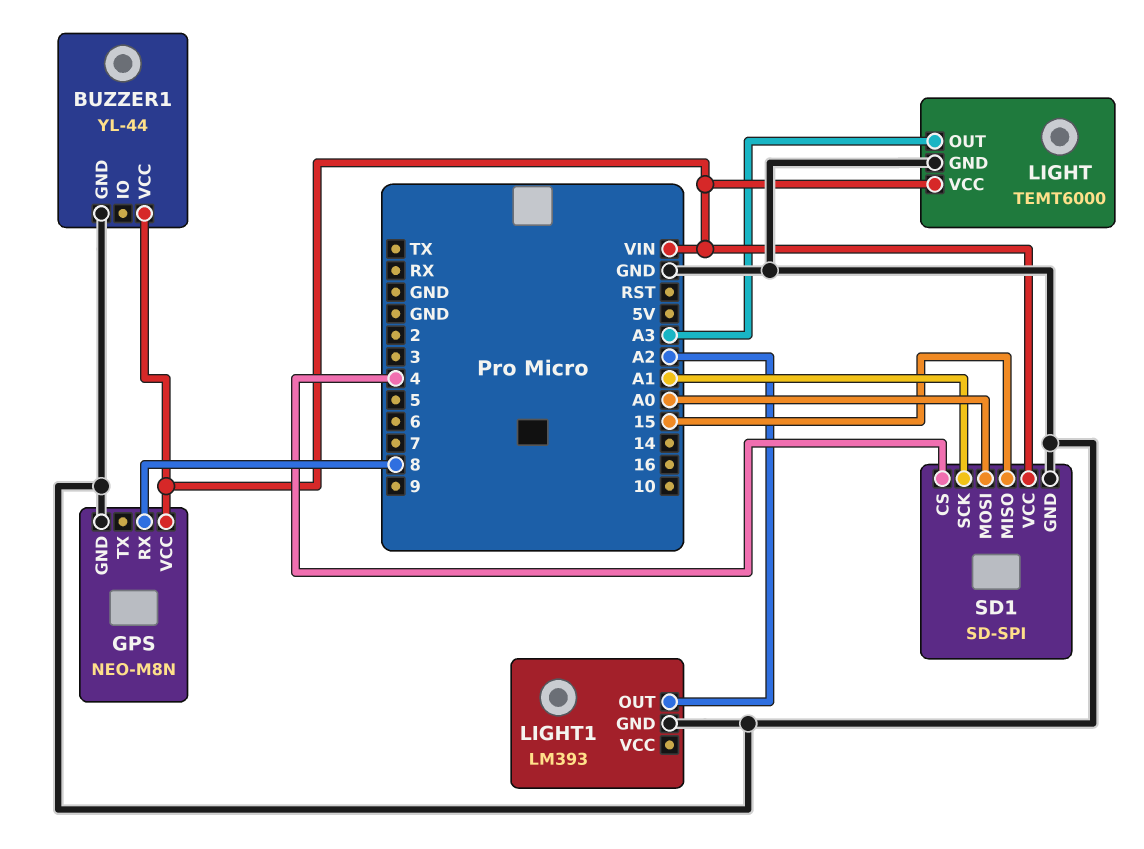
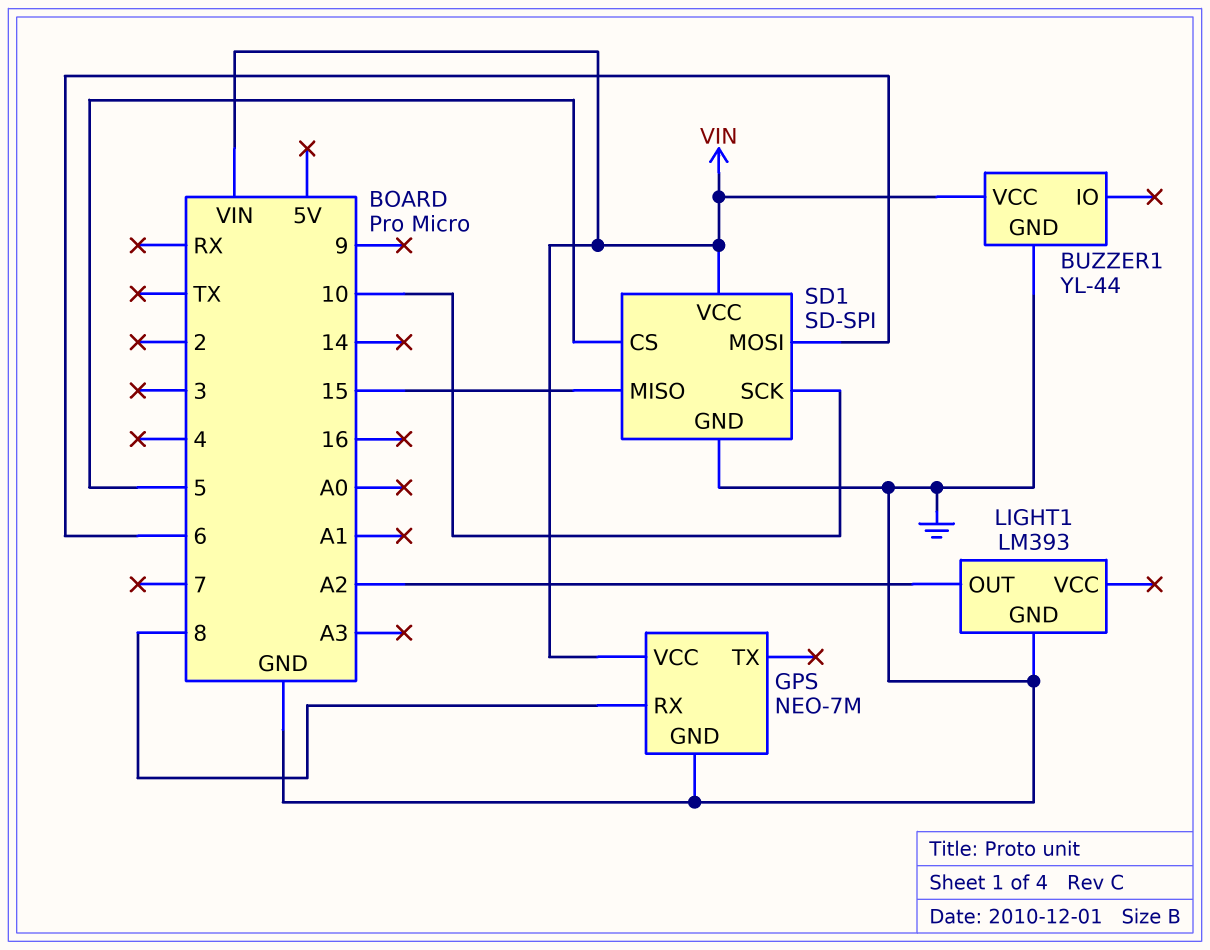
GPS: NEO-M8N -> NEO-7M
LIGHT: TEMT6000 -> none
LIGHT pin GND: GND -> none
LIGHT pin OUT: A3 -> none
LIGHT pin VCC: VIN -> none
SD1 pin CS: 4 -> 5
SD1 pin MOSI: A0 -> 6
SD1 pin SCK: A1 -> 10

